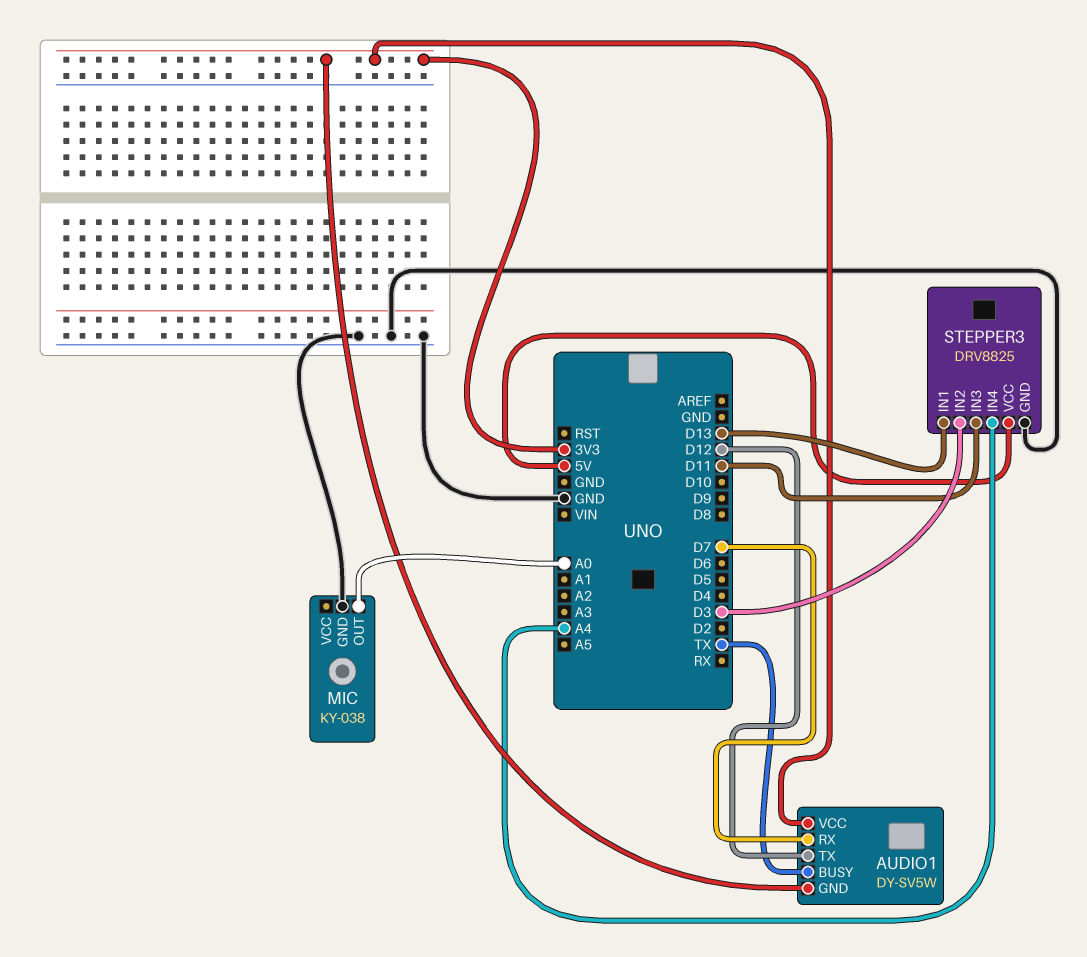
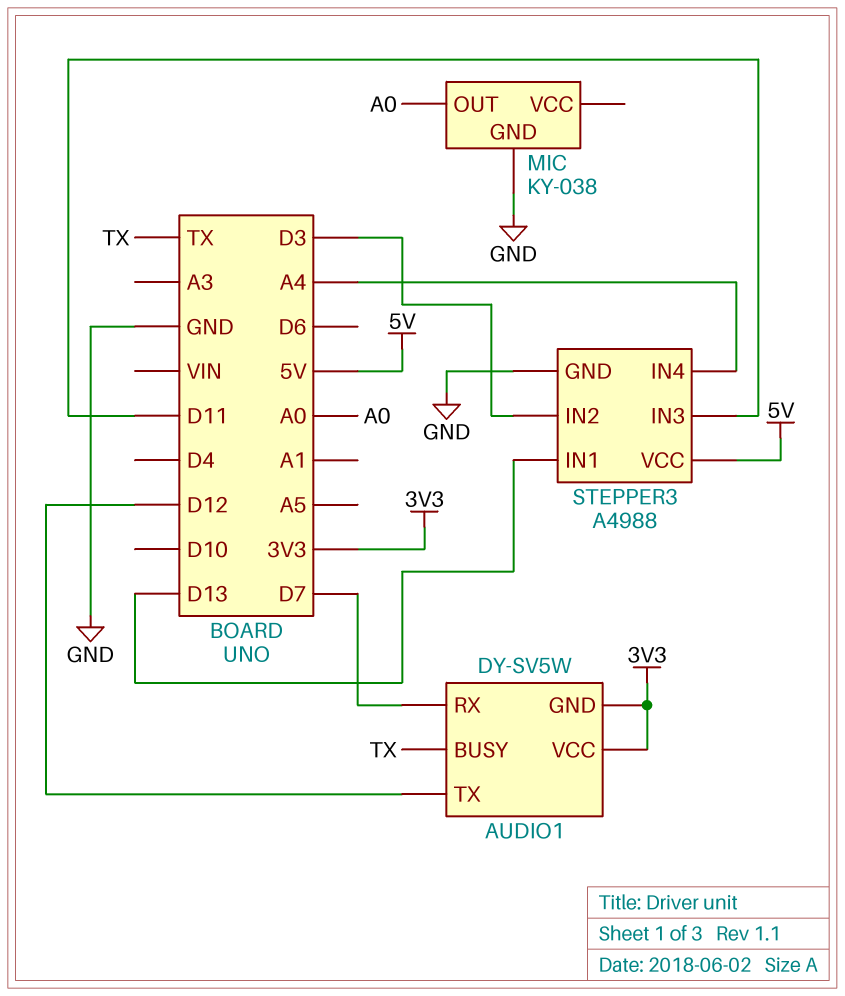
STEPPER3: DRV8825 -> A4988

